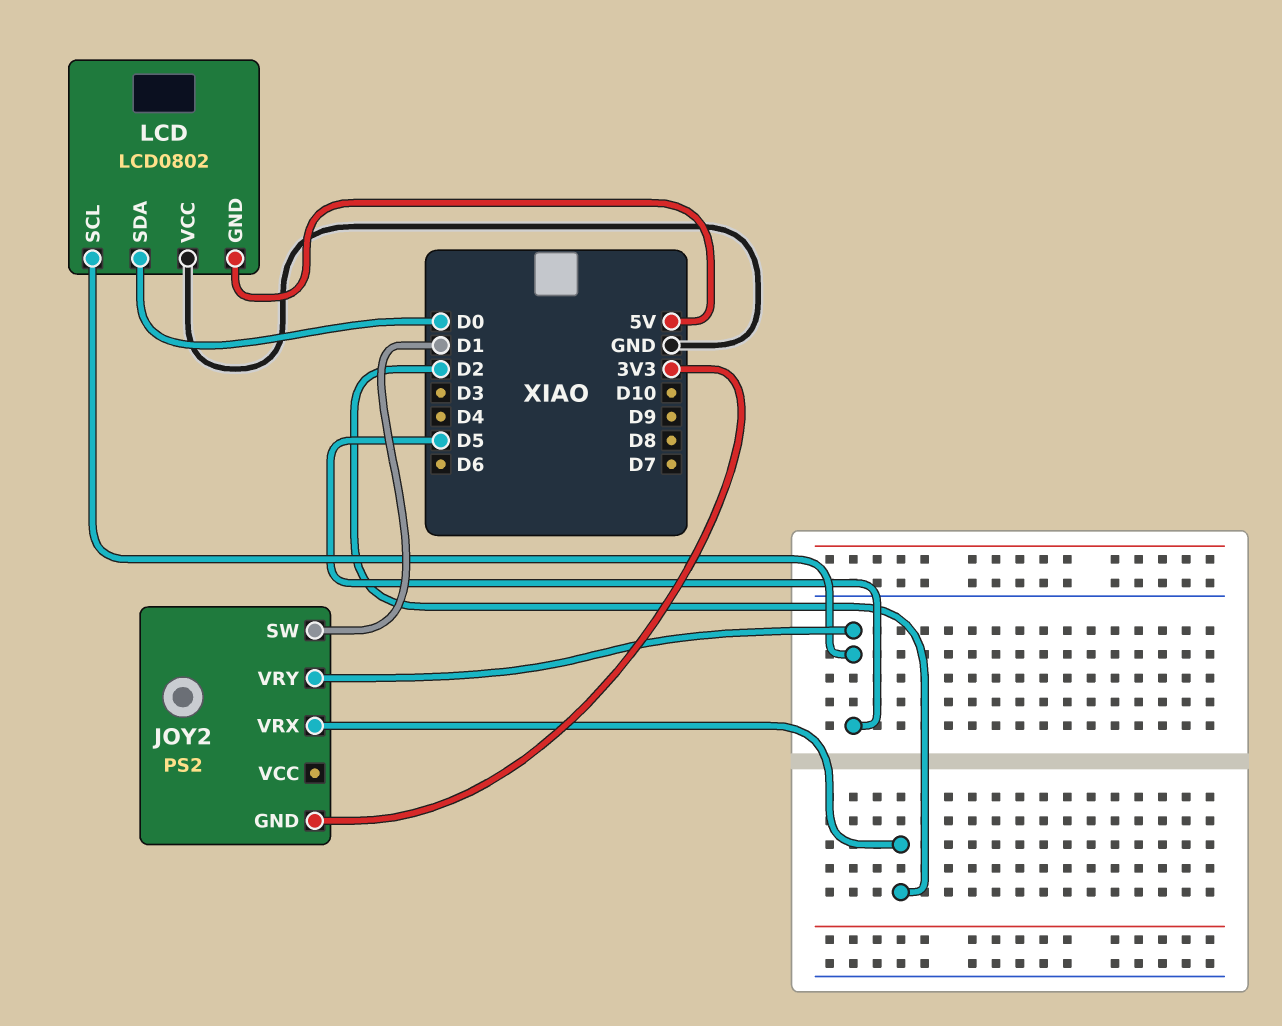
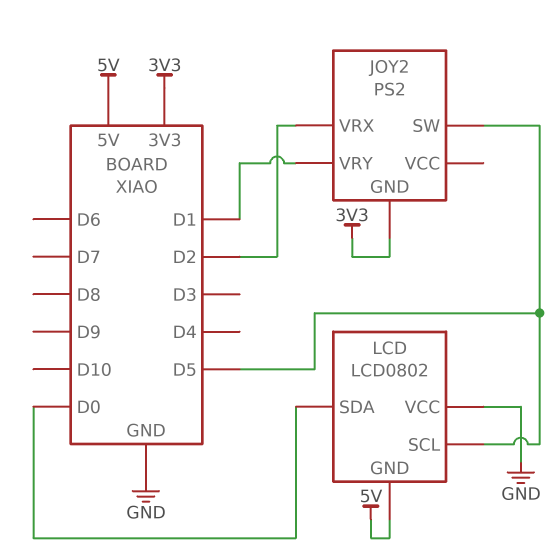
JOY2 pin SW: D1 -> D5
JOY2 pin VRY: D5 -> D1

